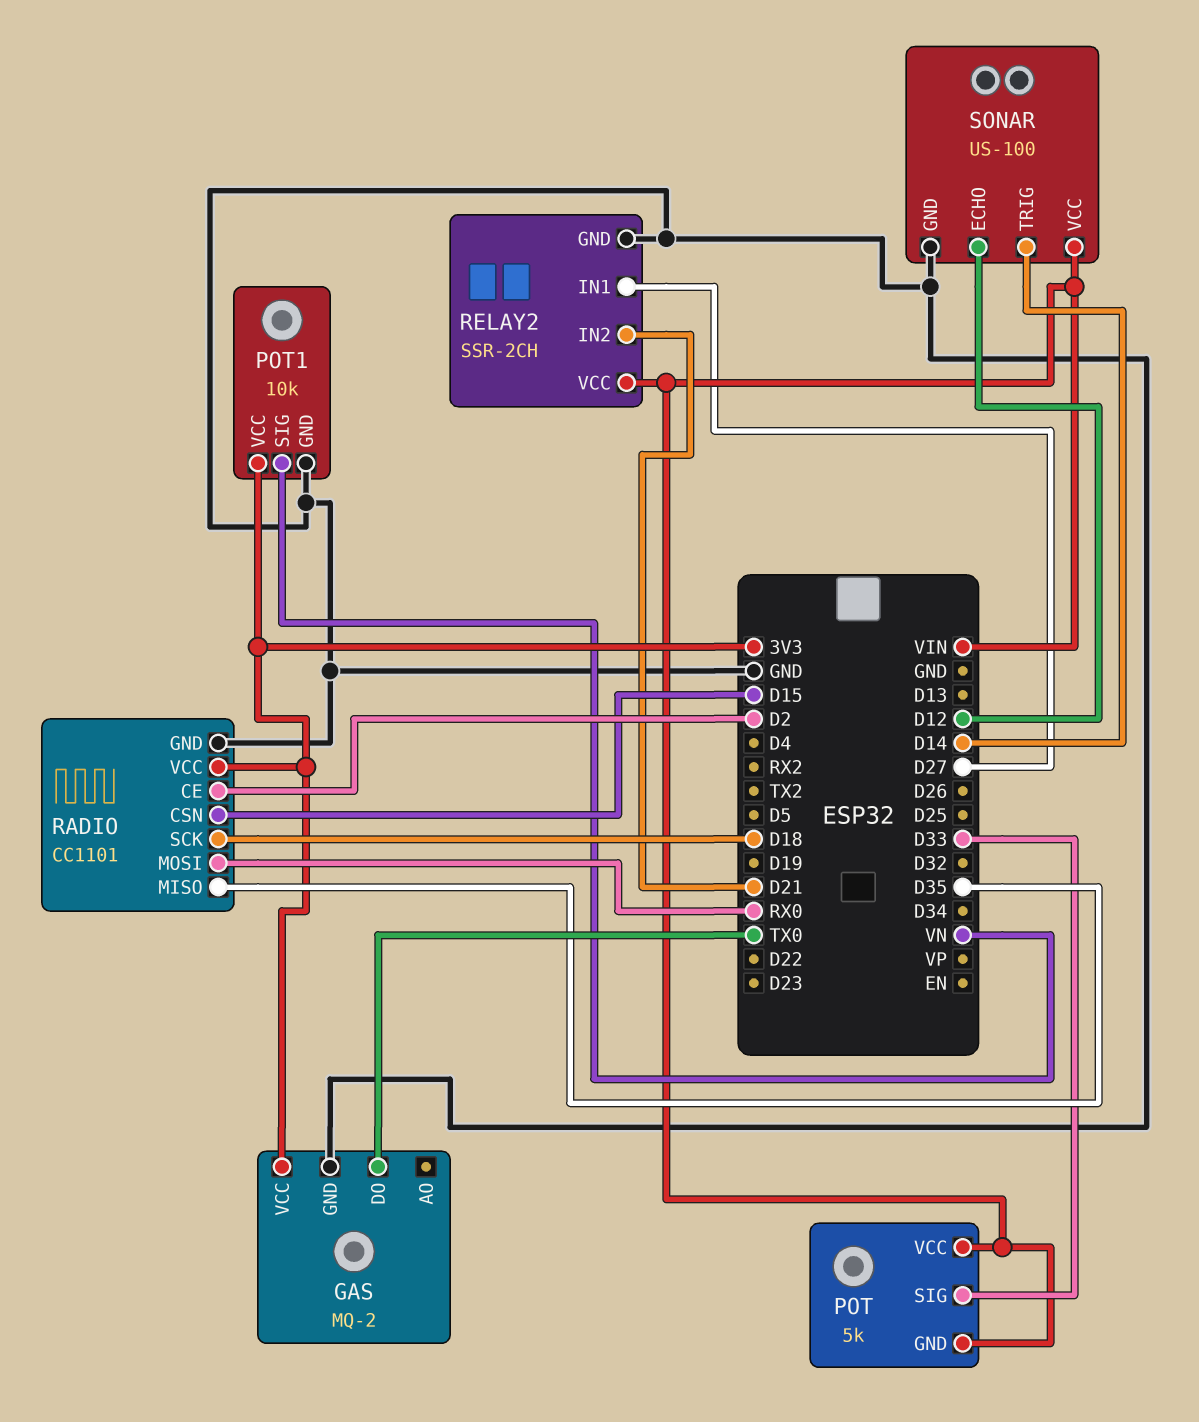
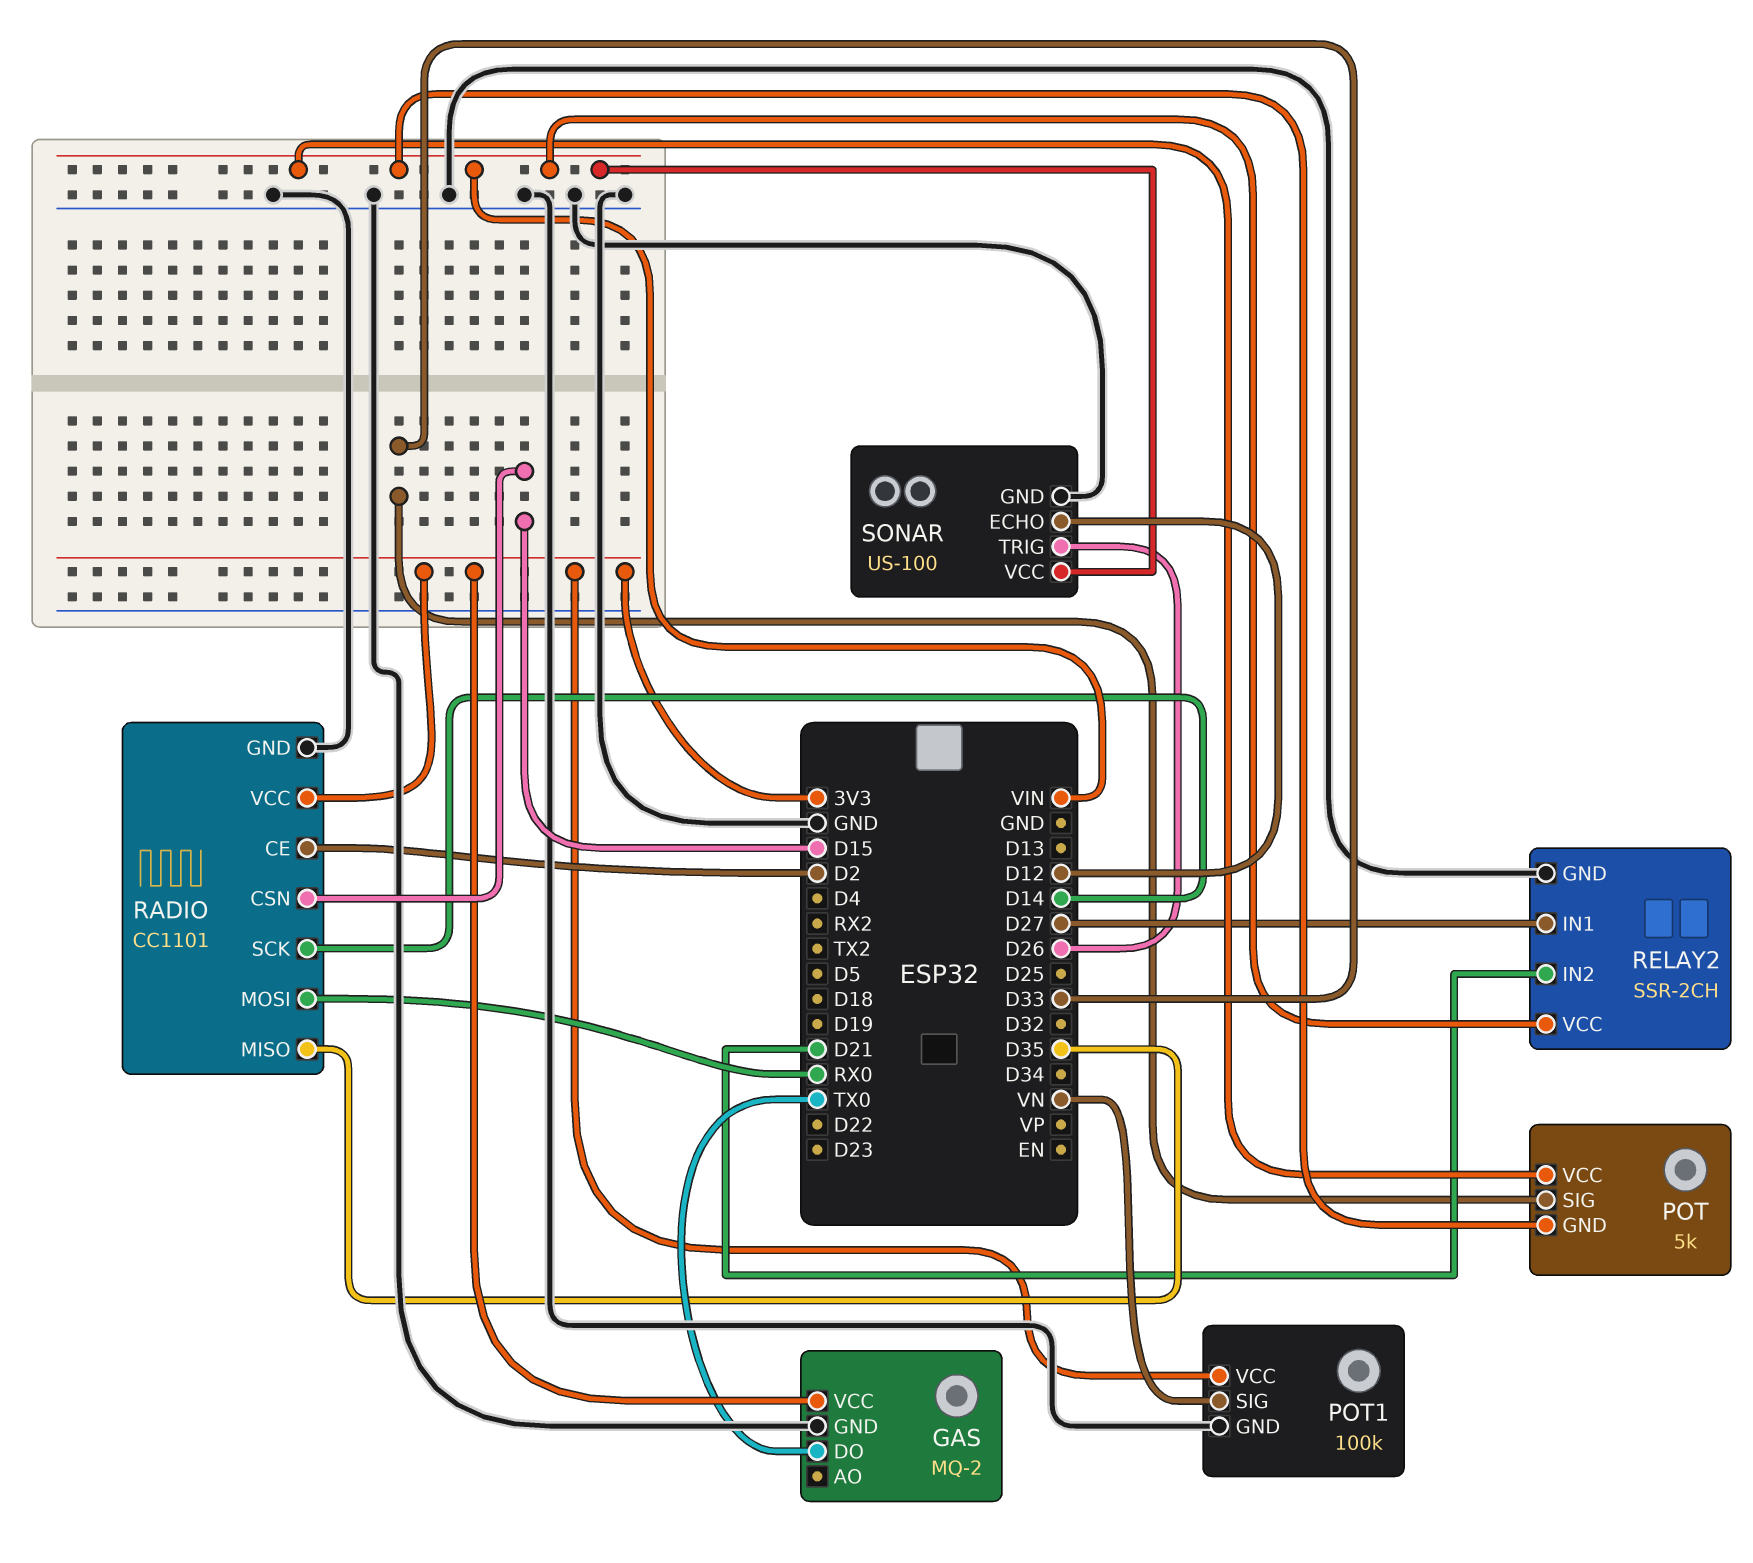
POT1: 10k -> 100k
RADIO pin SCK: D18 -> D14
SONAR pin TRIG: D14 -> D26

